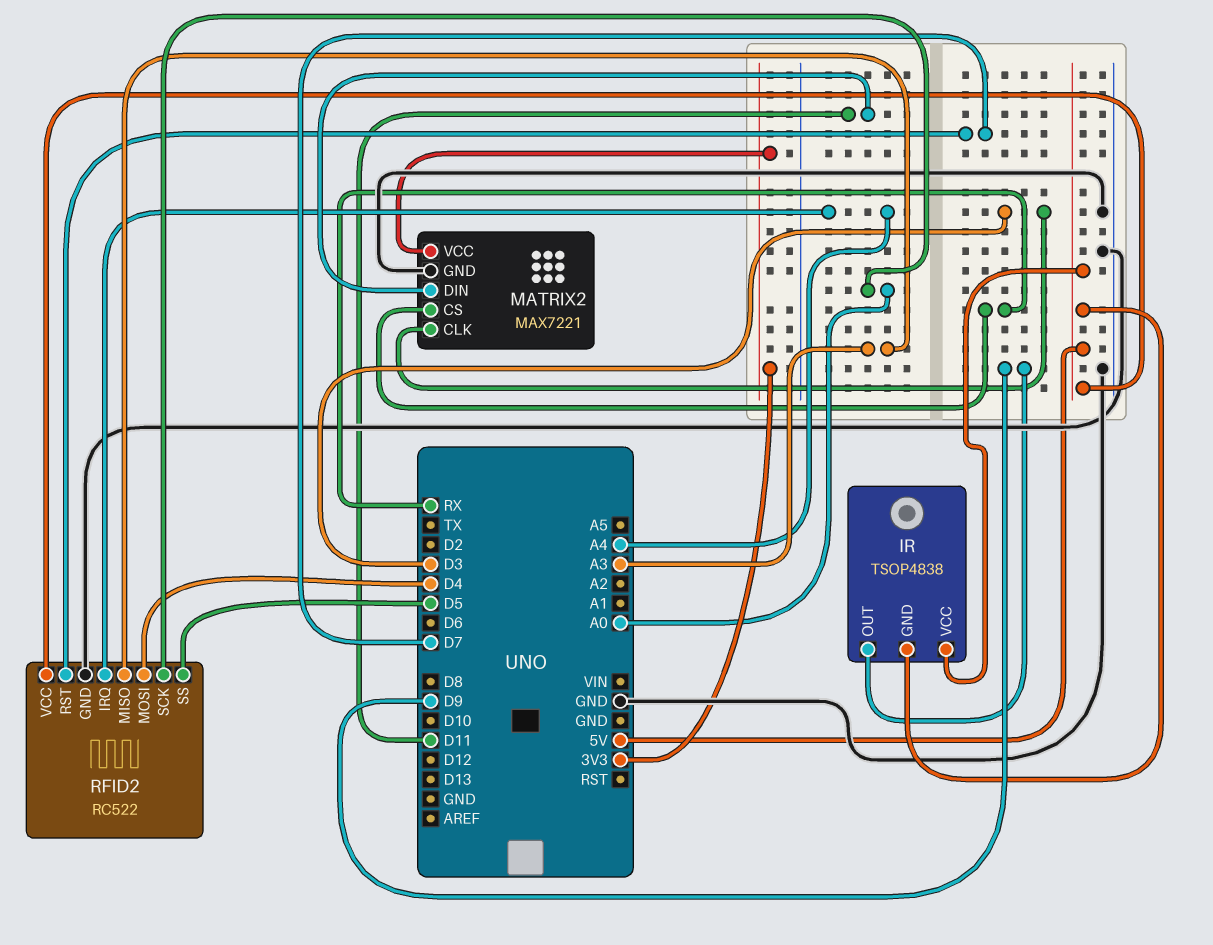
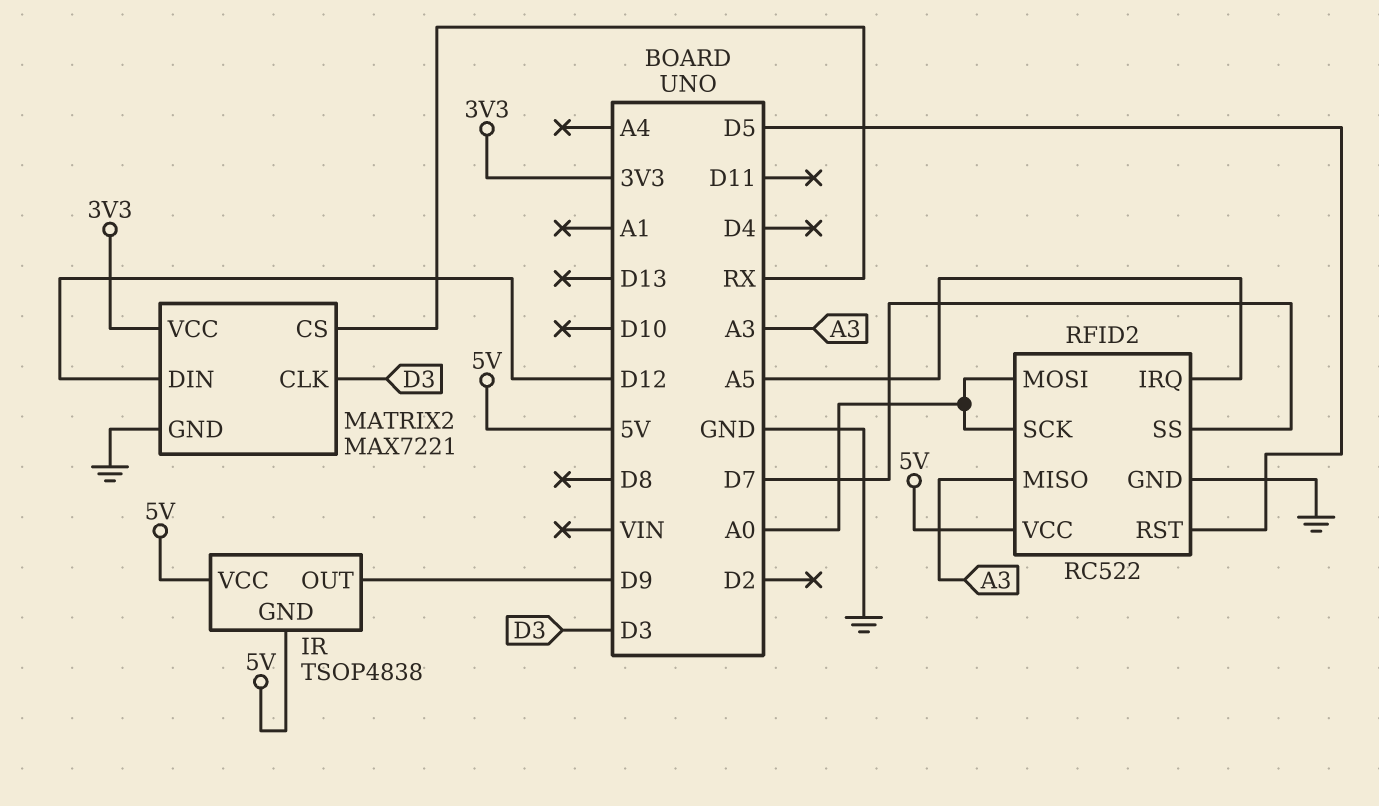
MATRIX2 pin DIN: D11 -> D12
RFID2 pin IRQ: A4 -> A5
RFID2 pin MOSI: D4 -> A0
RFID2 pin RST: D7 -> D5
RFID2 pin SS: D5 -> D7

